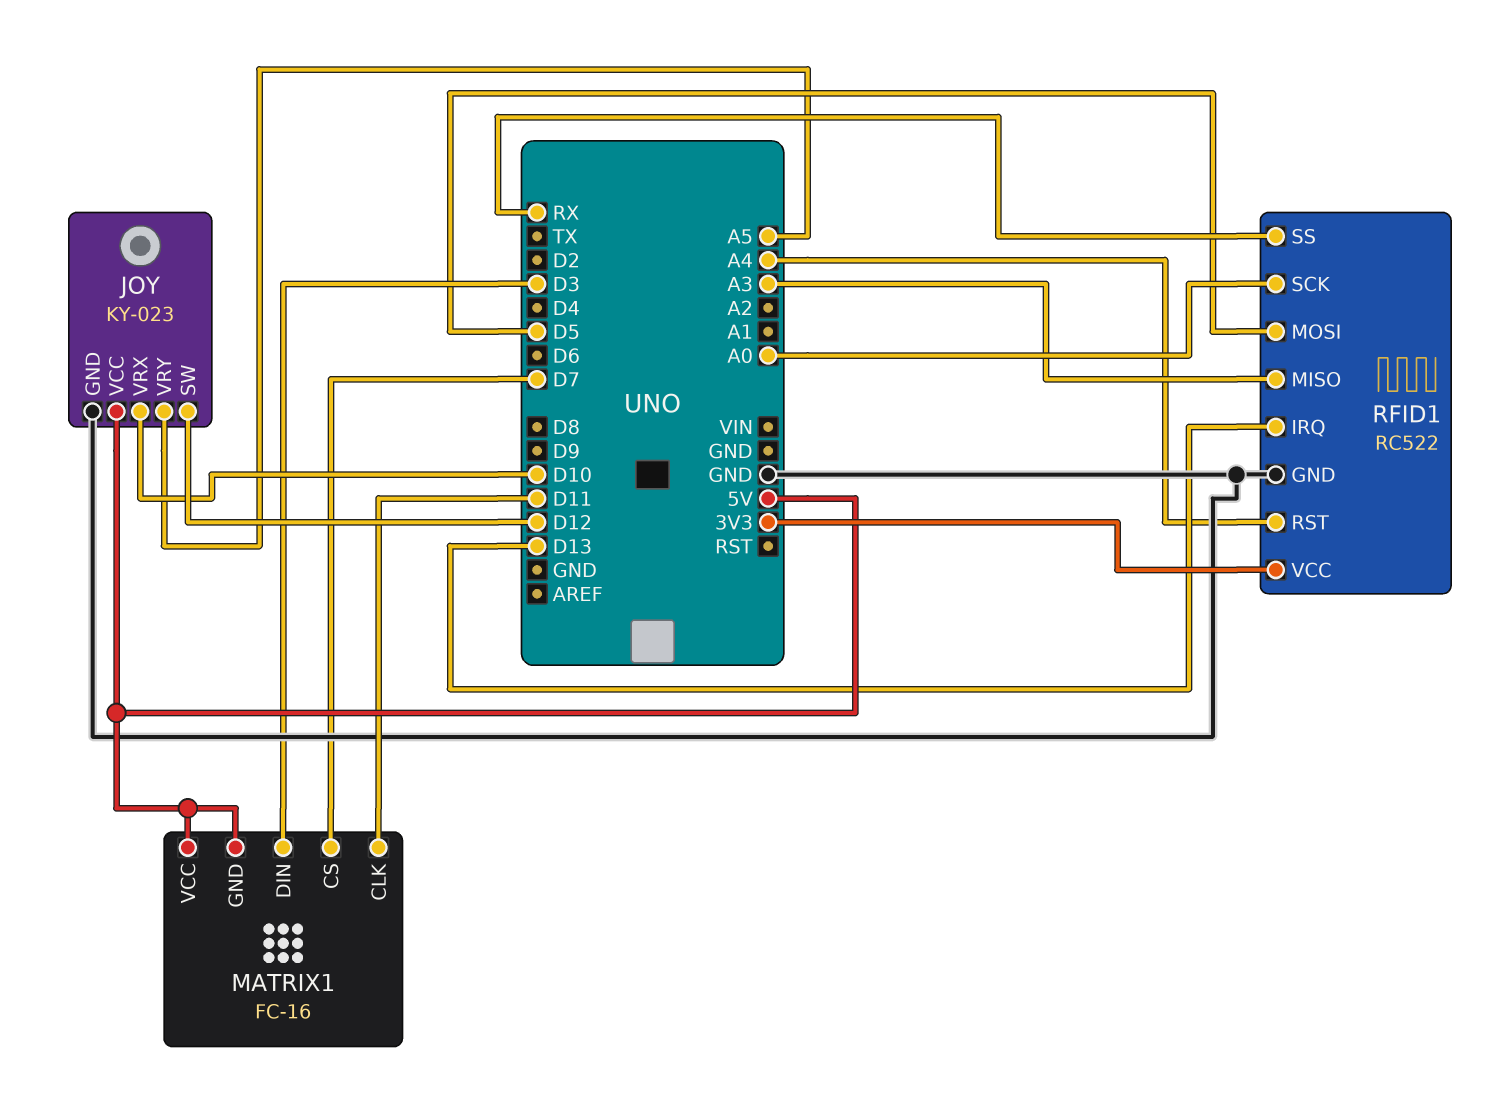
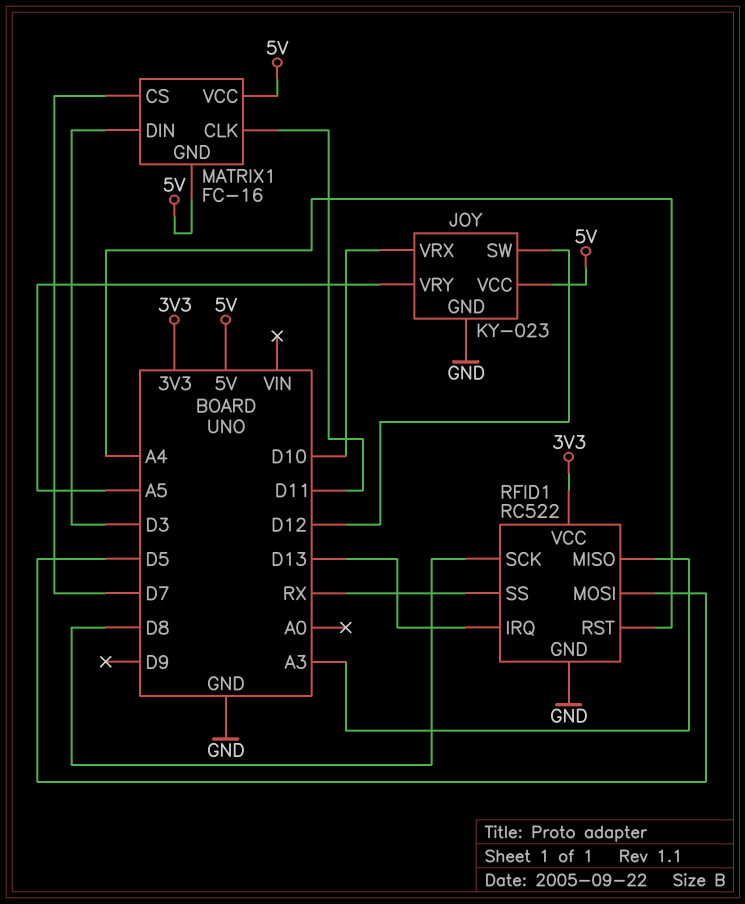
RFID1 pin SCK: A0 -> D8

